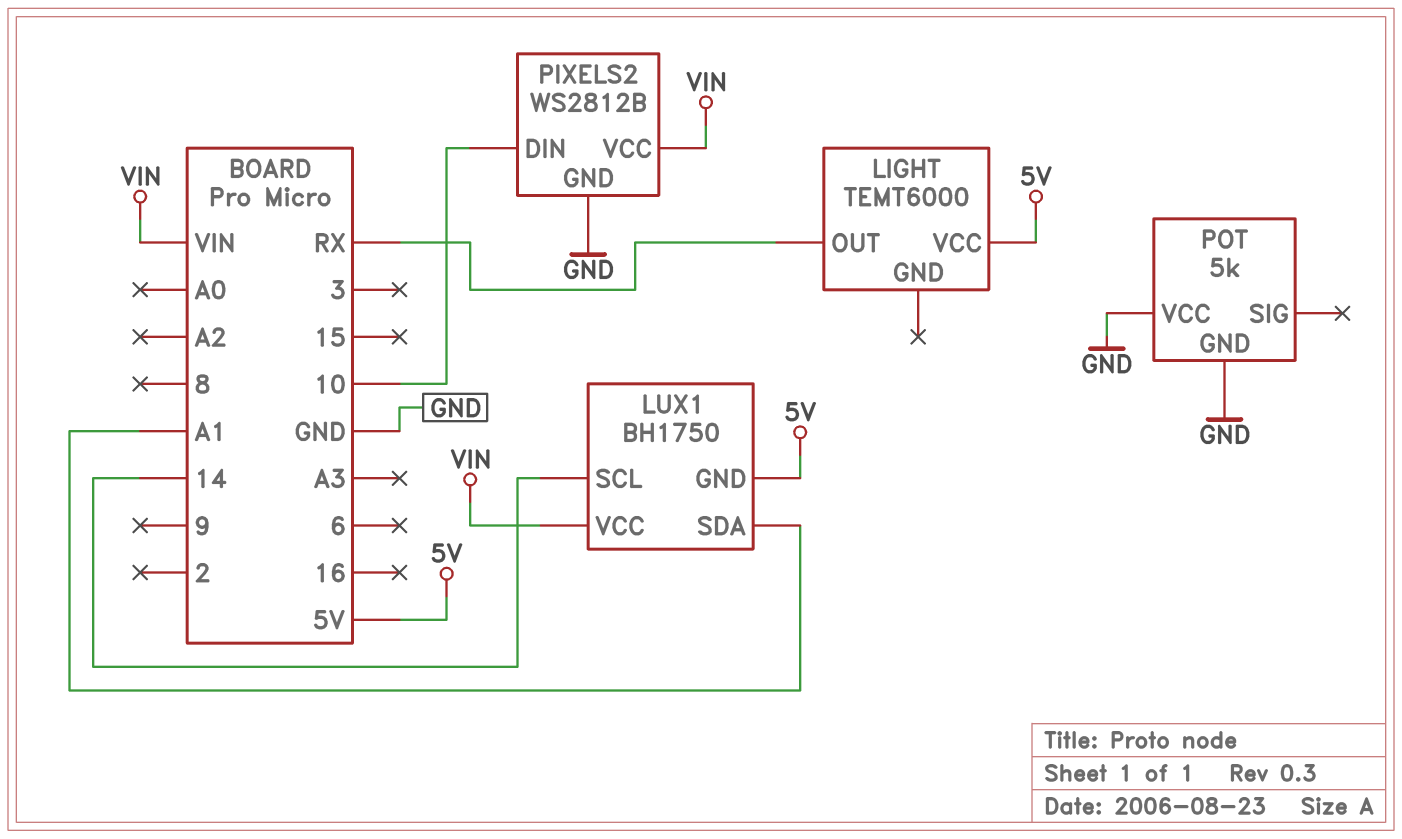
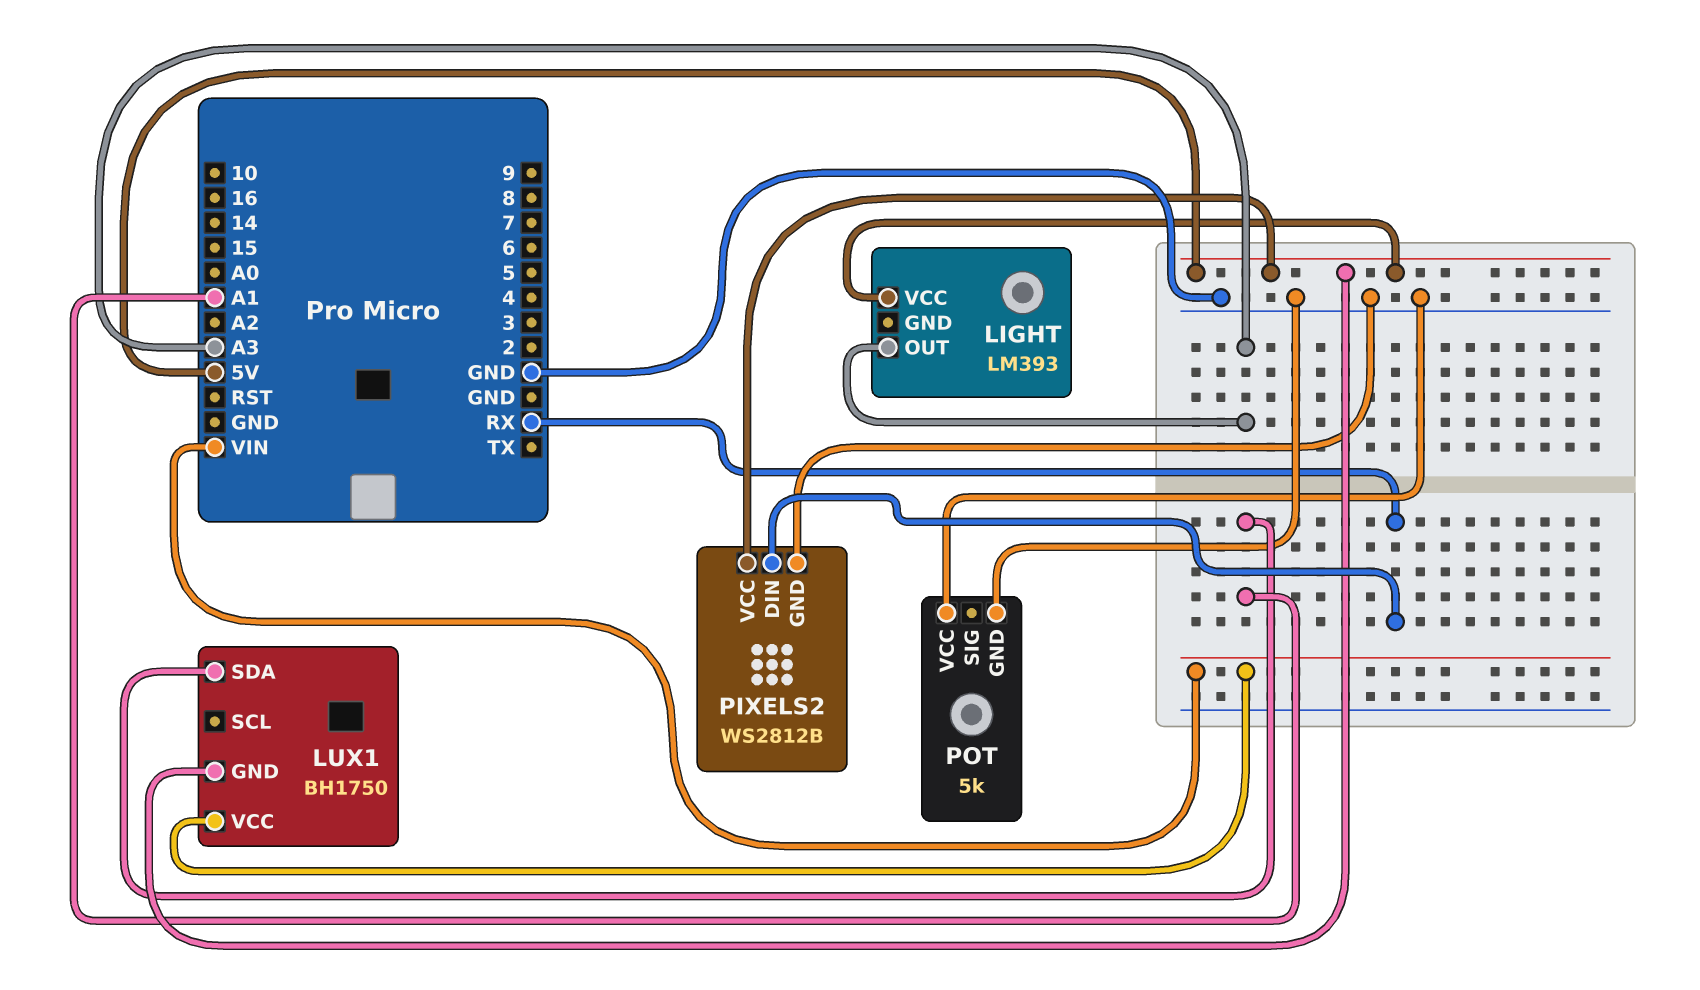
LIGHT: TEMT6000 -> LM393
LIGHT pin OUT: RX -> A3
LUX1 pin SCL: 14 -> none
PIXELS2 pin DIN: 10 -> RX
PIXELS2 pin VCC: VIN -> 5V

